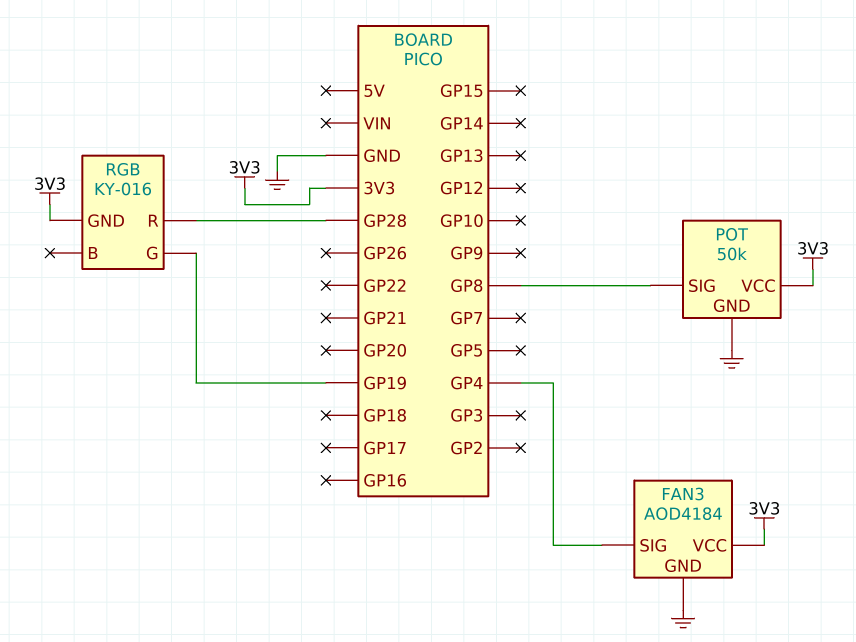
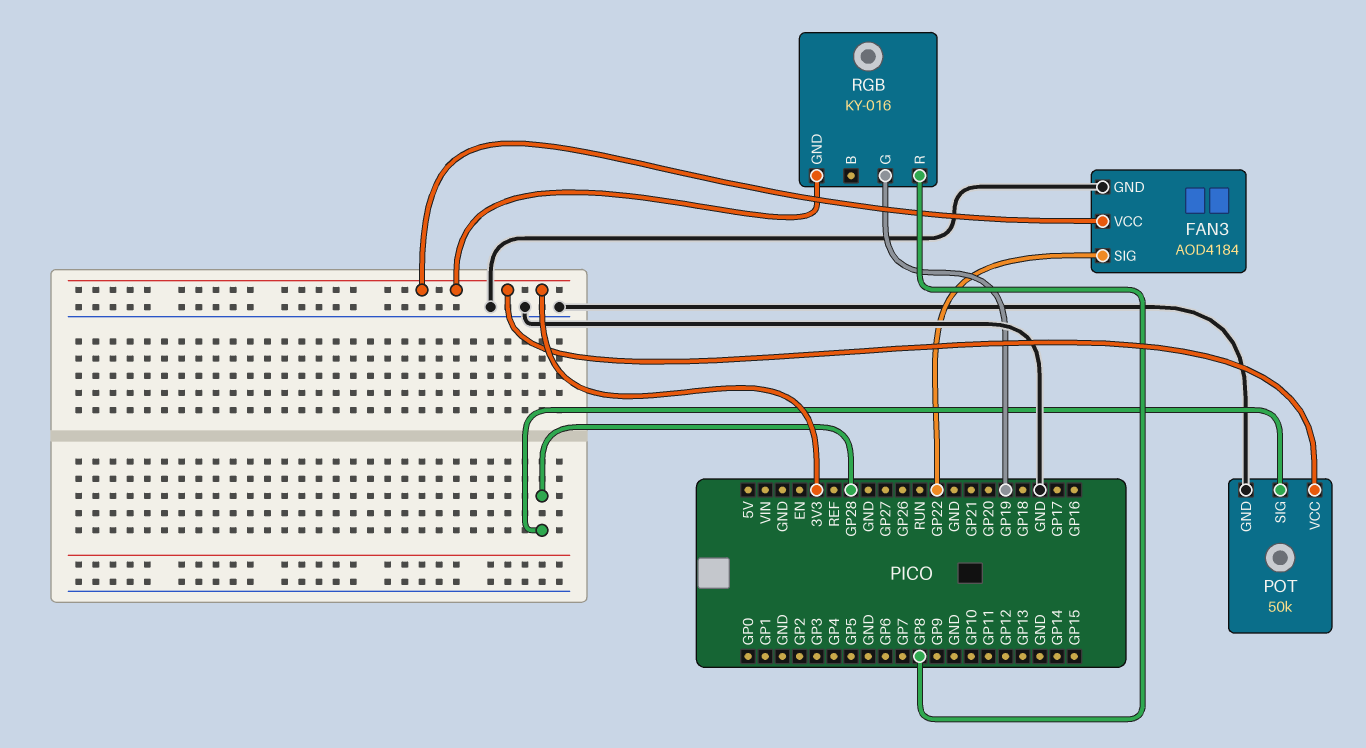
FAN3 pin SIG: GP4 -> GP22
POT pin SIG: GP8 -> GP28
RGB pin R: GP28 -> GP8

